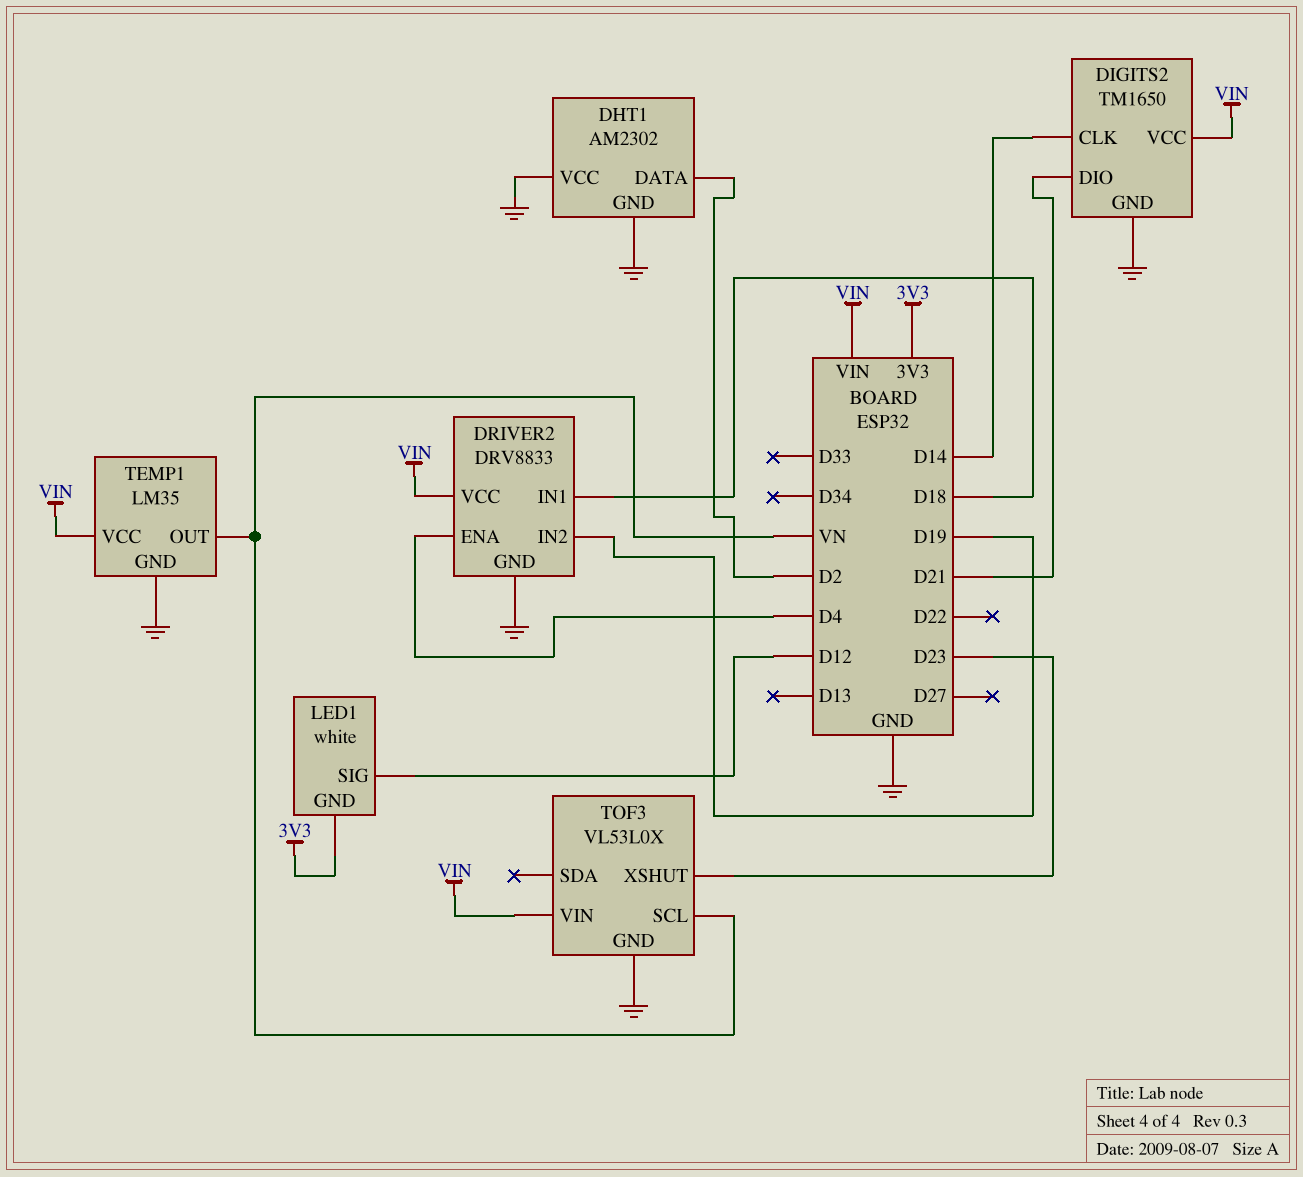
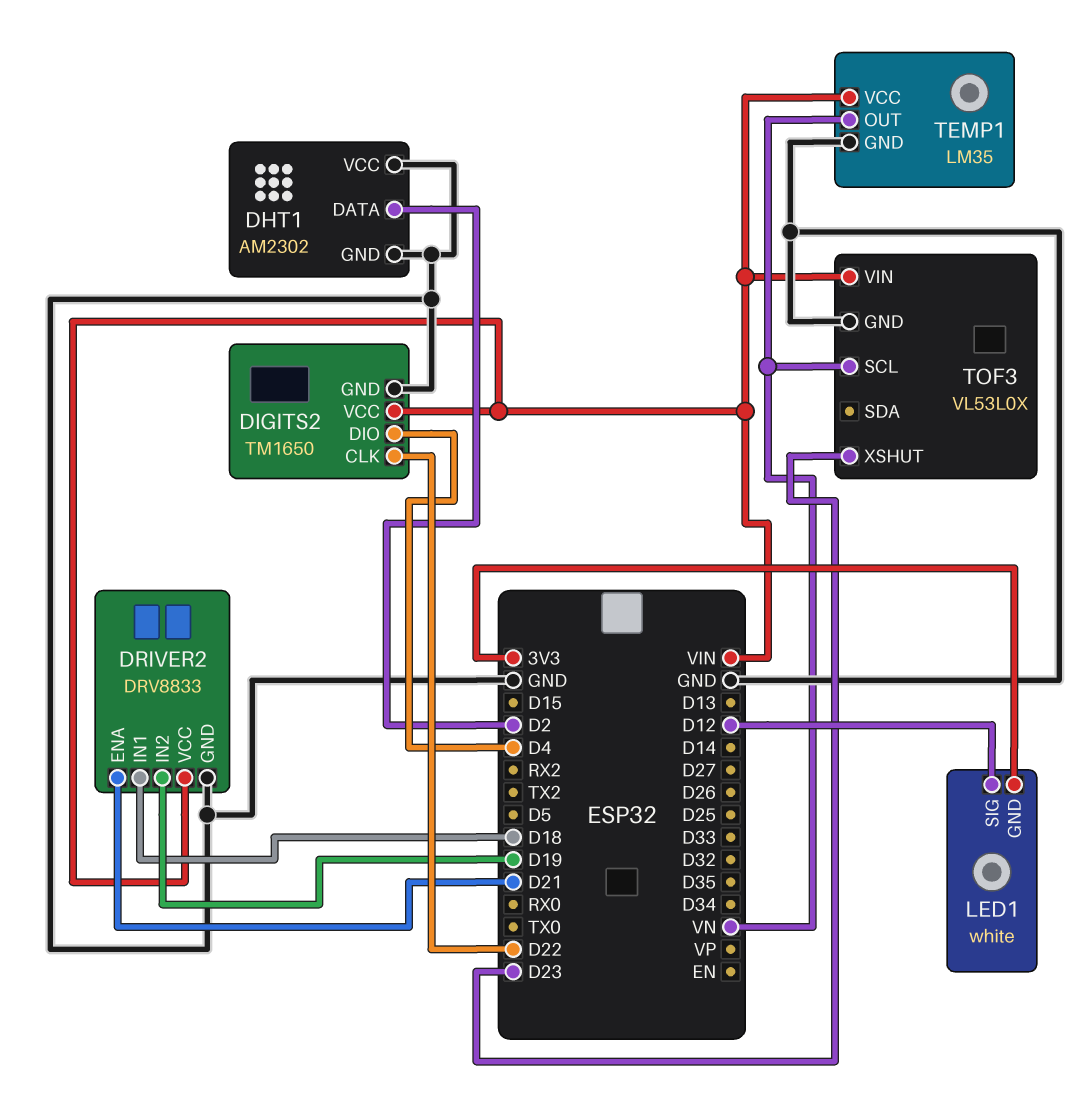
DIGITS2 pin CLK: D14 -> D22
DIGITS2 pin DIO: D21 -> D4
DRIVER2 pin ENA: D4 -> D21

